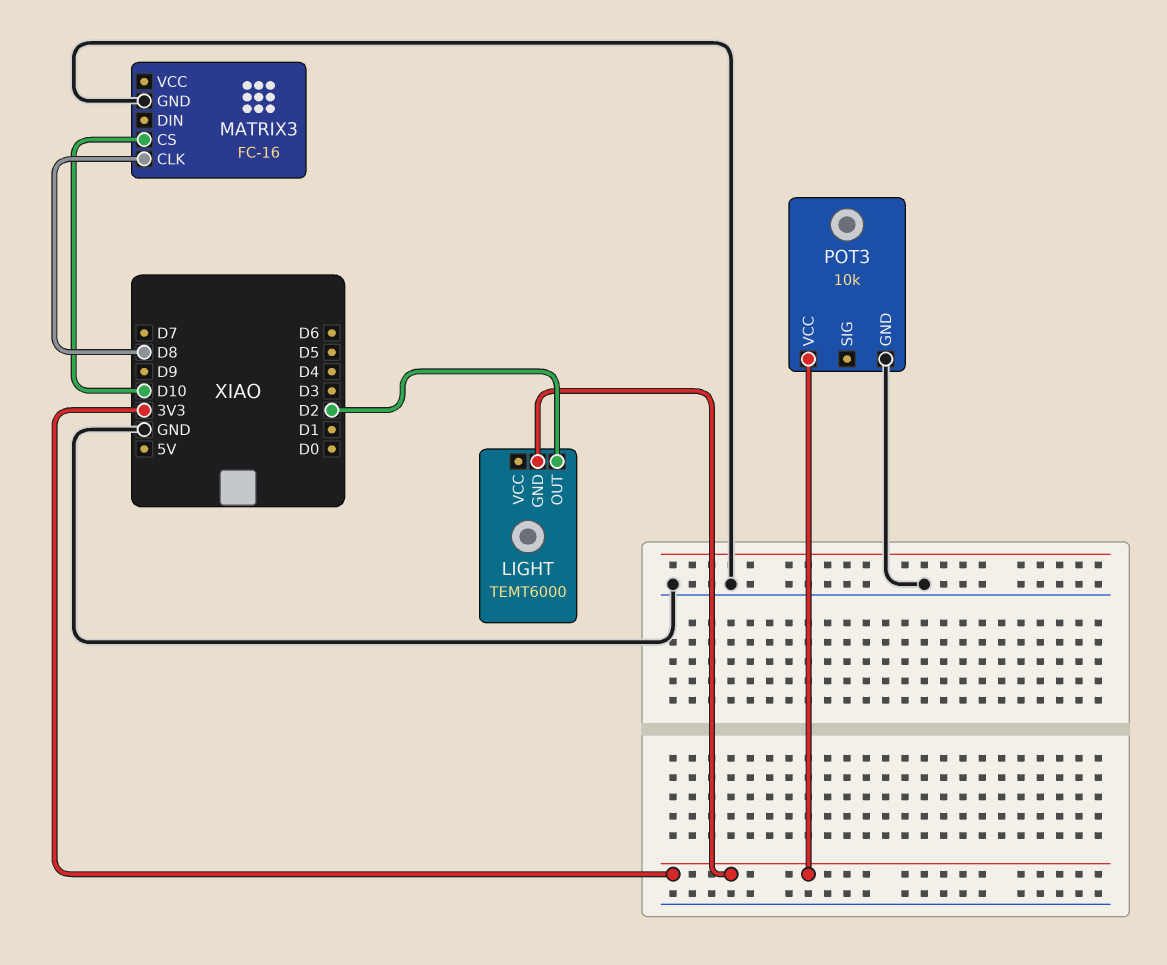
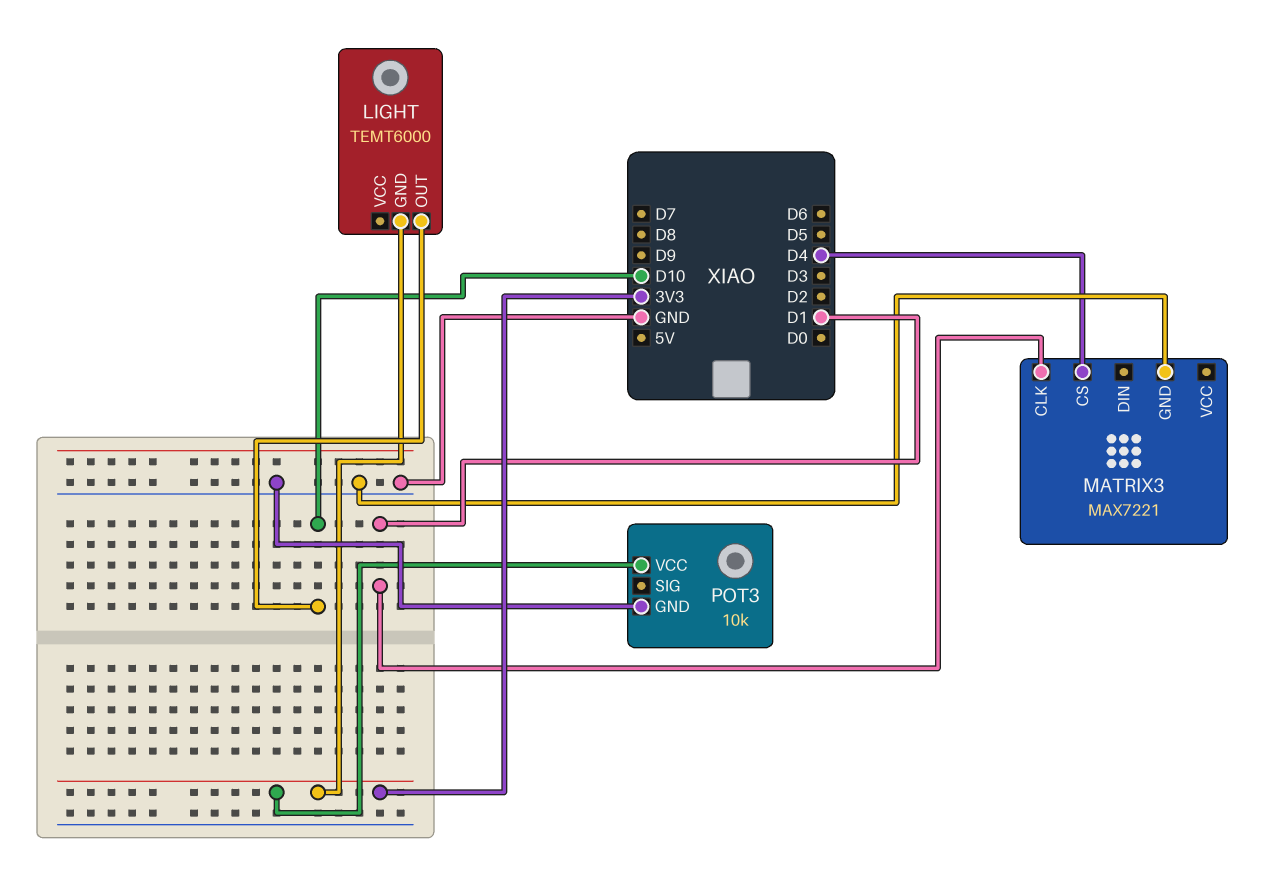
LIGHT pin OUT: D2 -> D10
MATRIX3: FC-16 -> MAX7221
MATRIX3 pin CLK: D8 -> D1
MATRIX3 pin CS: D10 -> D4

